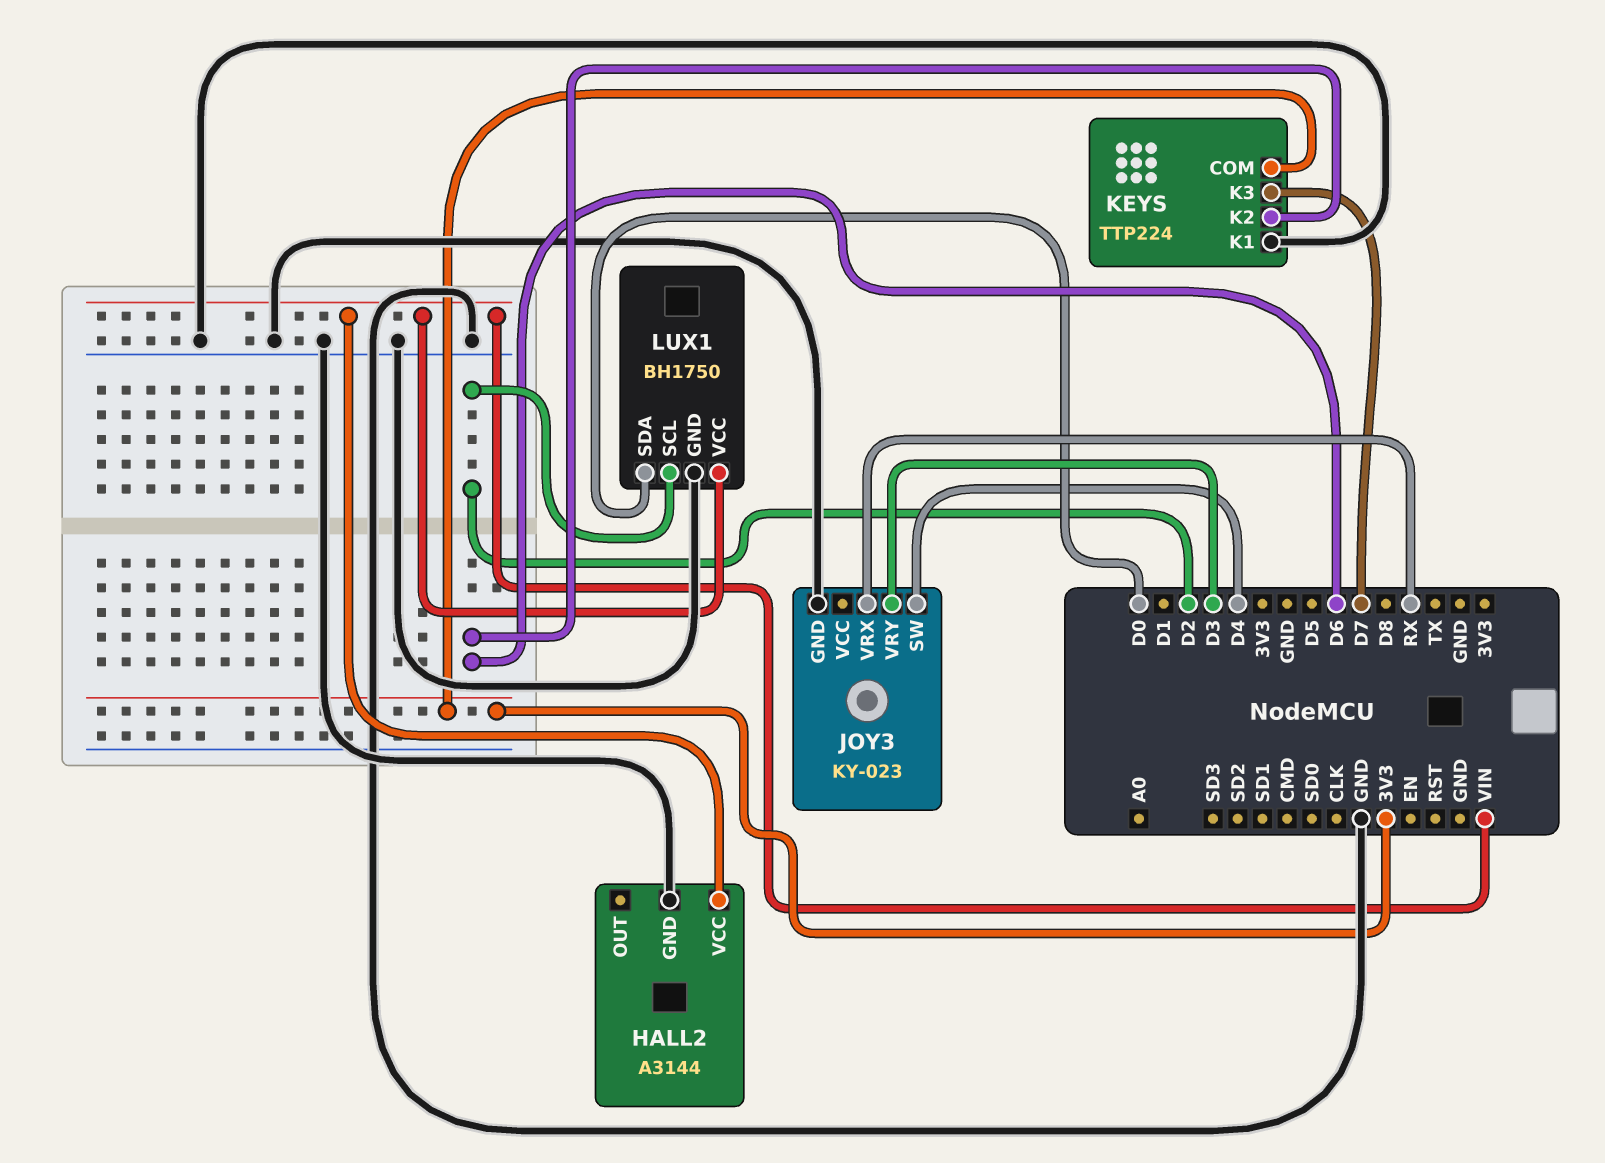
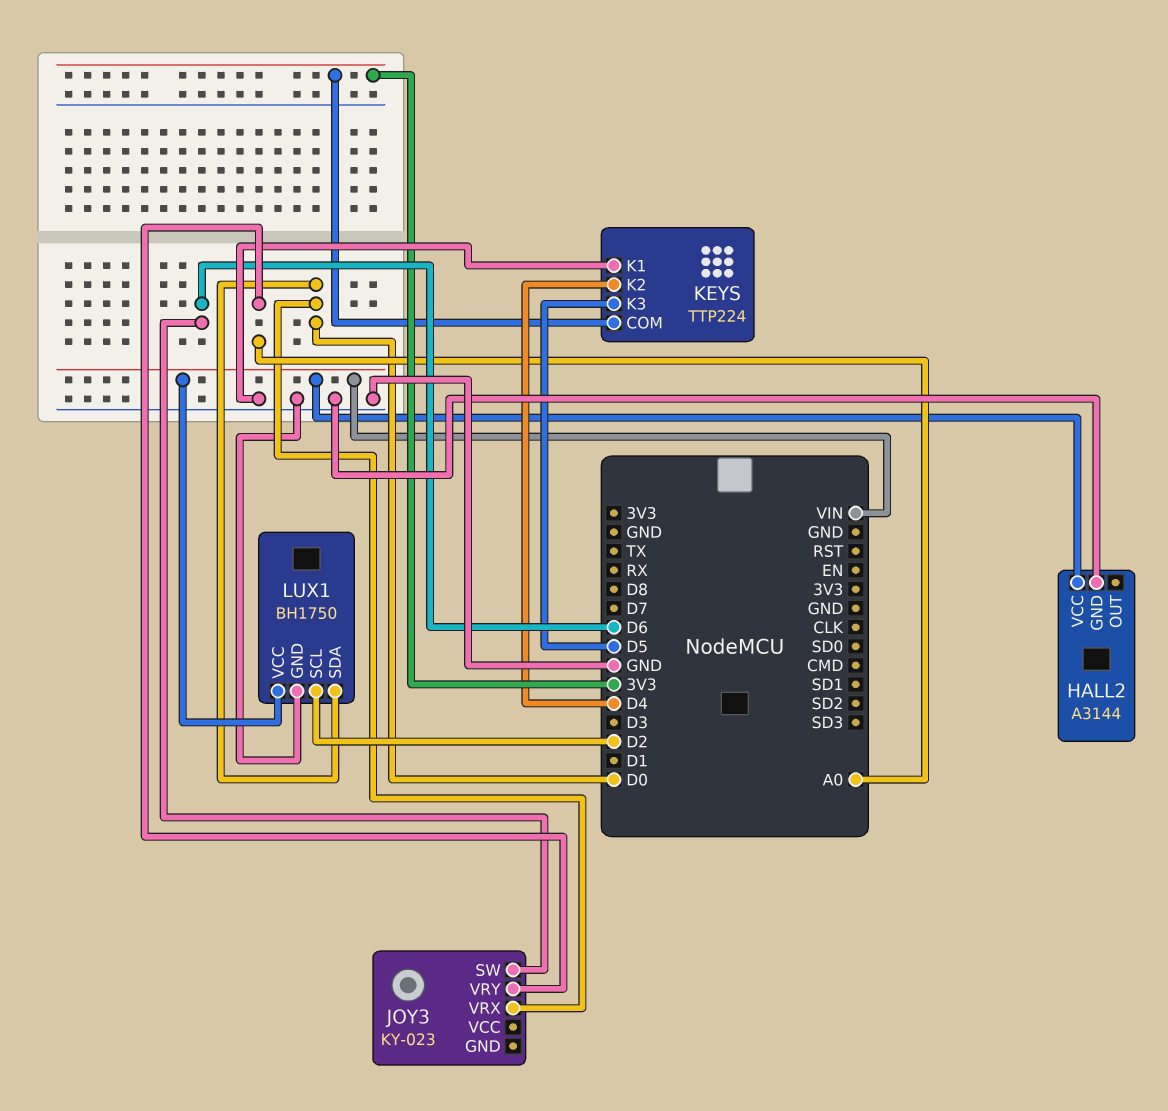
JOY3 pin GND: GND -> none
JOY3 pin SW: D4 -> D6
JOY3 pin VRX: RX -> D0
JOY3 pin VRY: D3 -> A0
KEYS pin K2: D6 -> D4
KEYS pin K3: D7 -> D5

